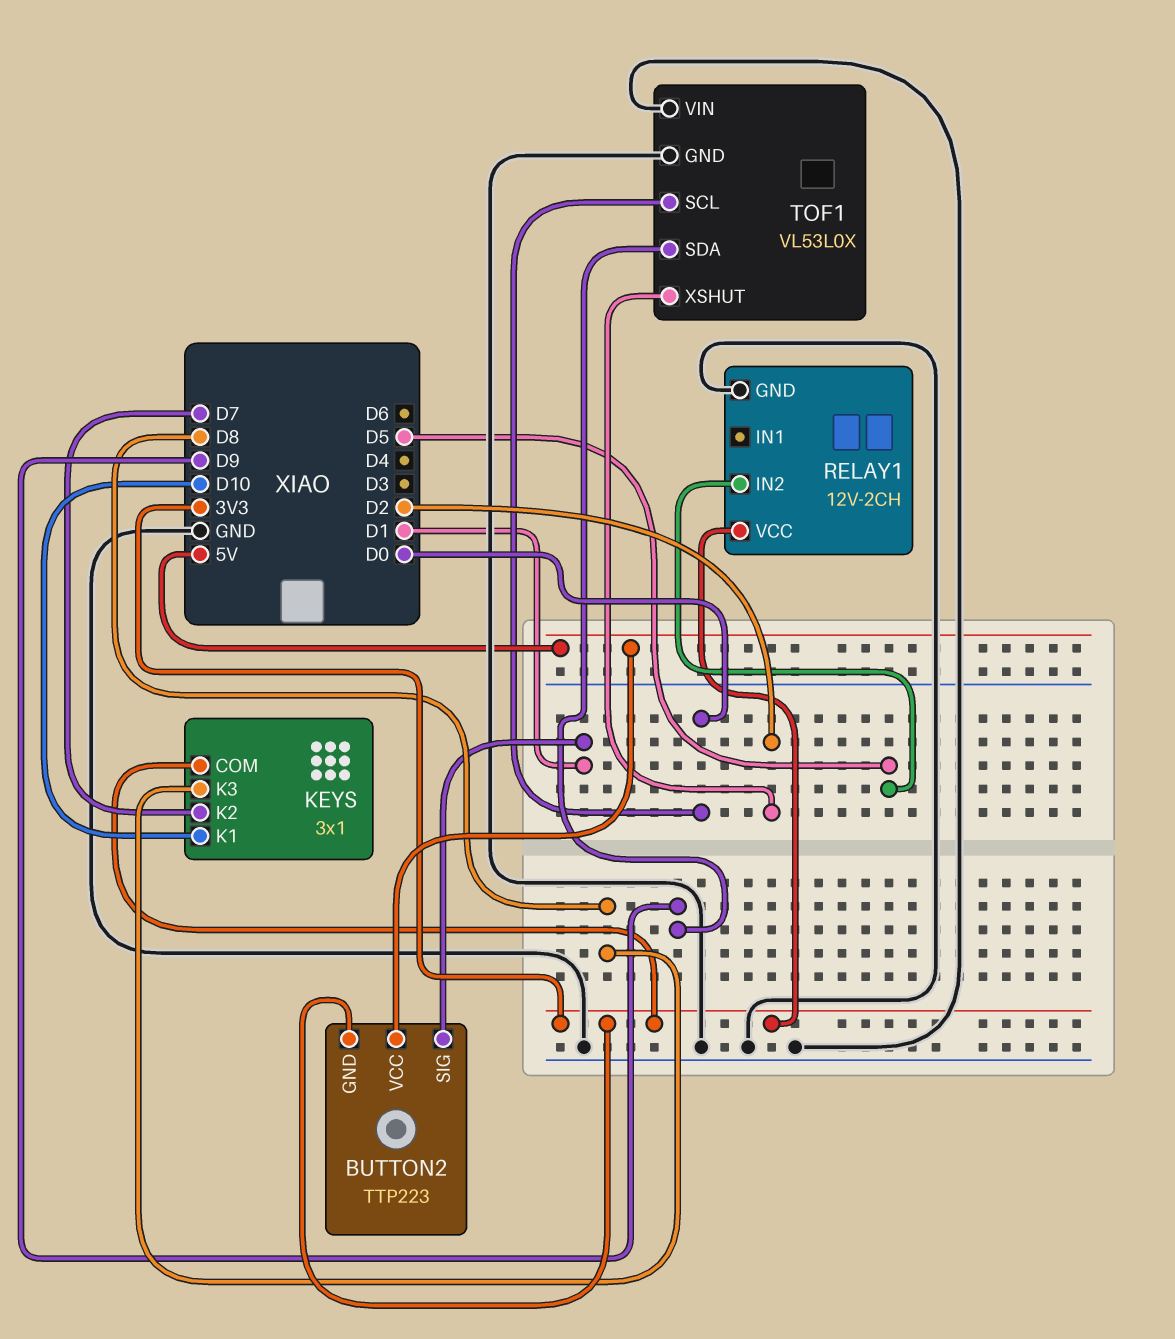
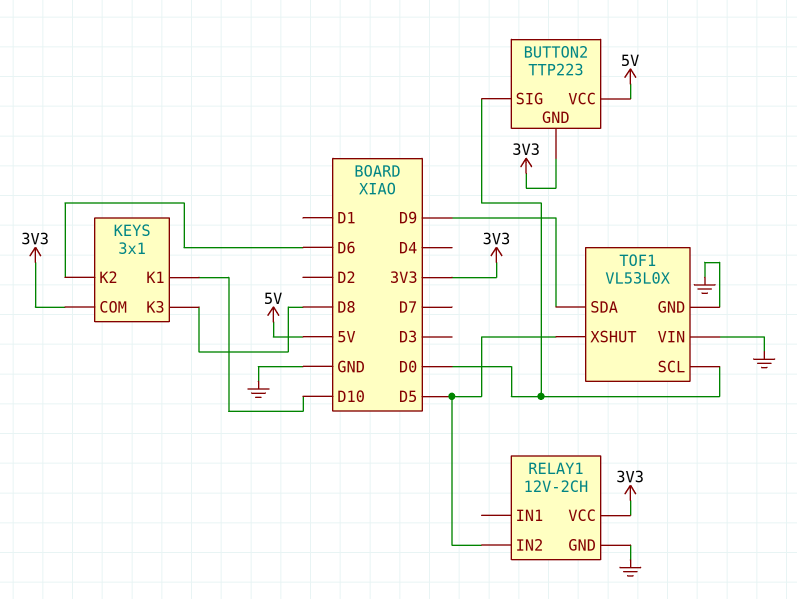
BUTTON2 pin SIG: D1 -> D0
KEYS pin K2: D7 -> D6
TOF1 pin XSHUT: D2 -> D5

